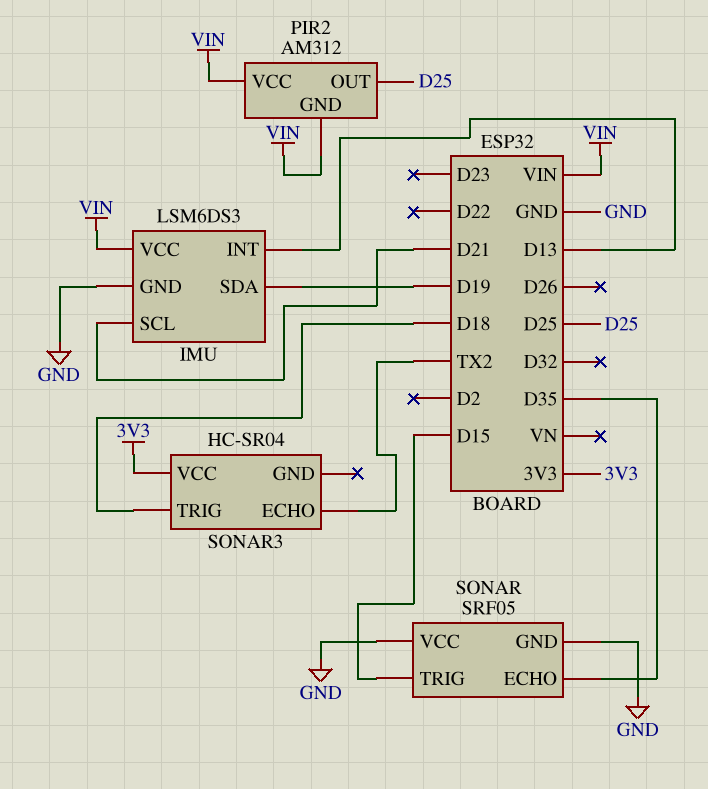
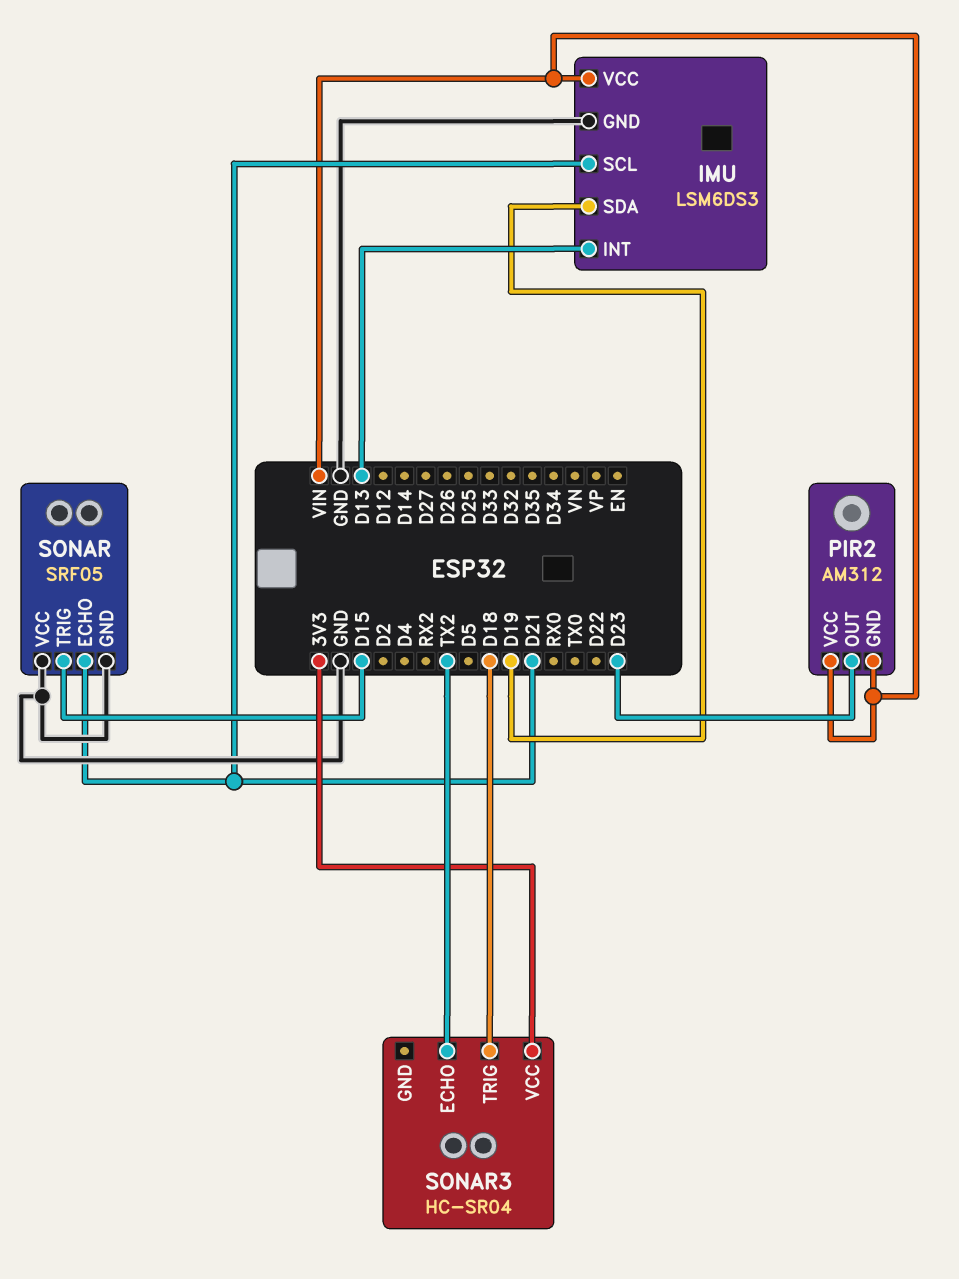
PIR2 pin OUT: D25 -> D23
SONAR pin ECHO: D35 -> D21

